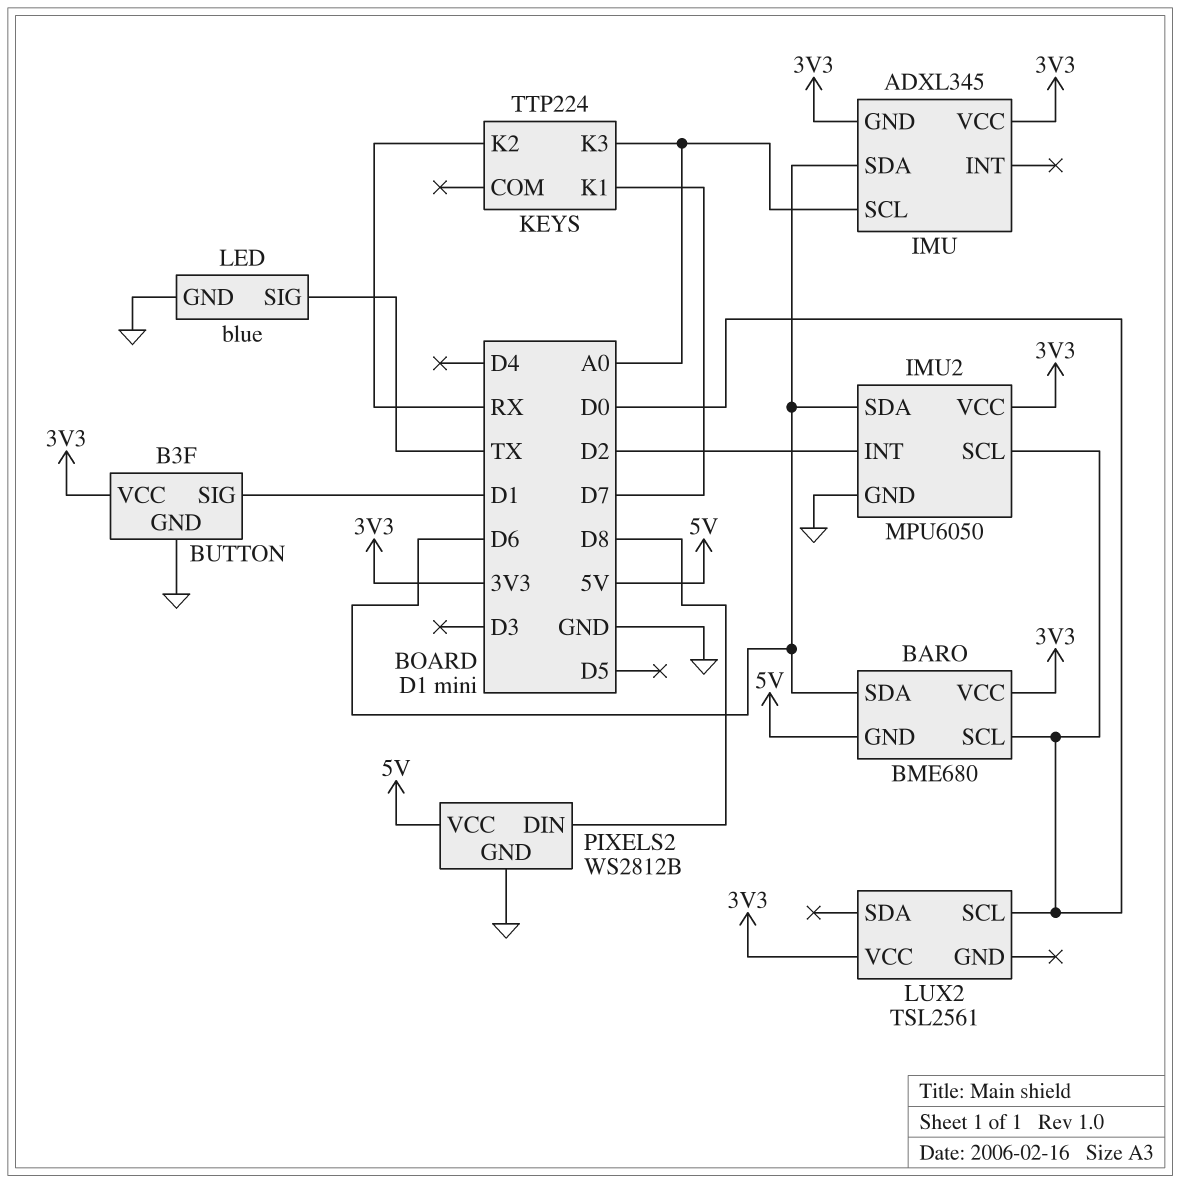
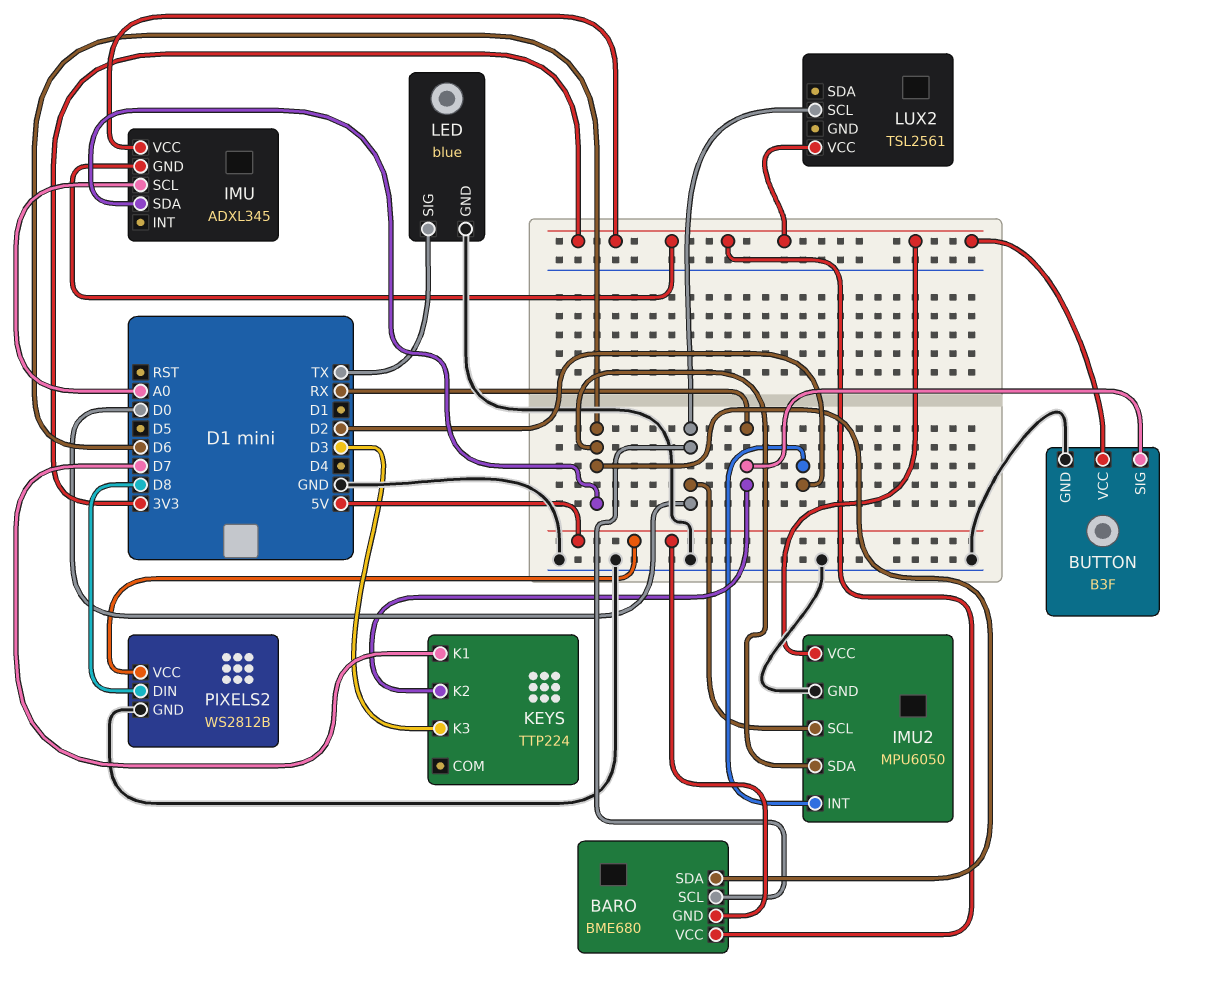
BUTTON pin SIG: D1 -> RX
KEYS pin K3: A0 -> D3

